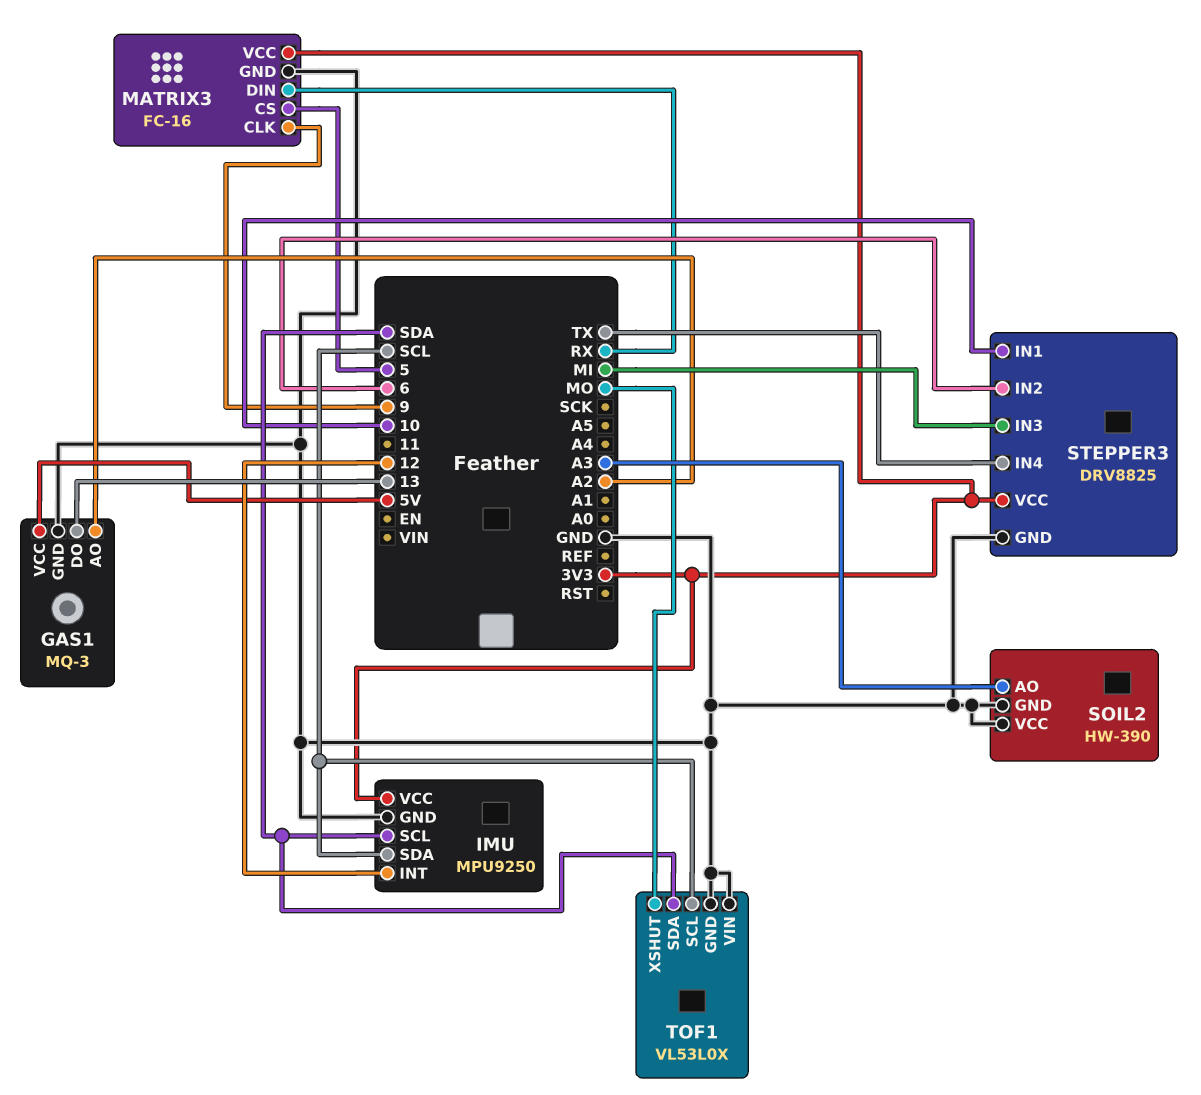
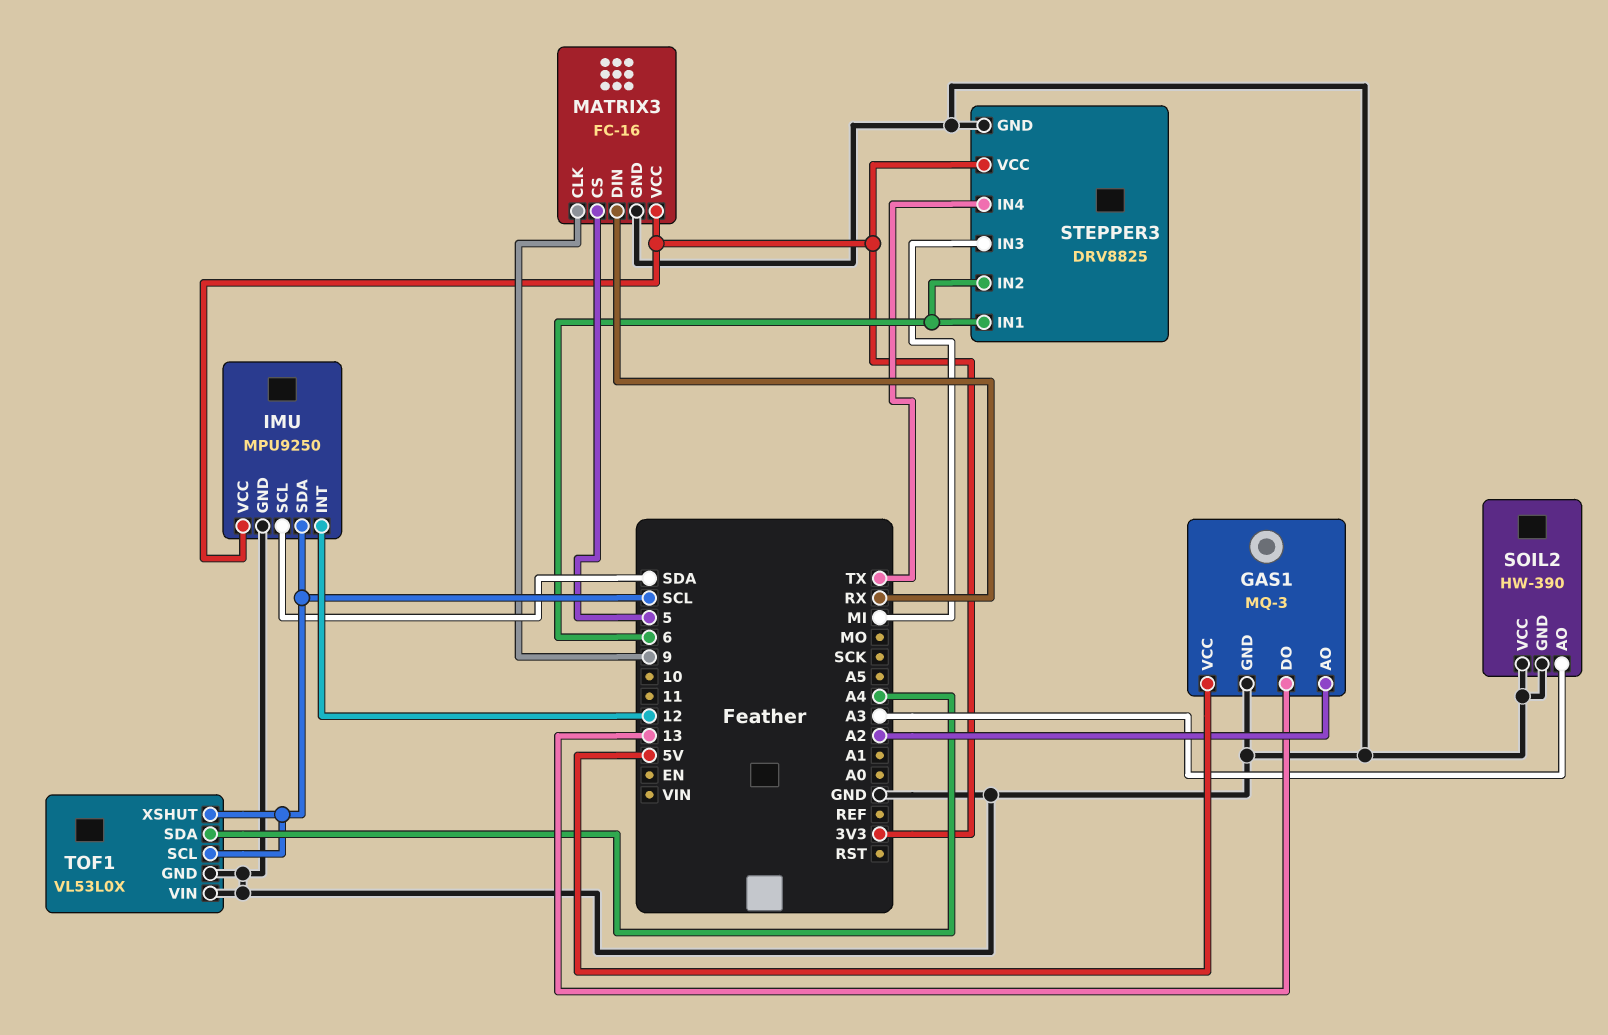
STEPPER3 pin IN1: 10 -> 6
TOF1 pin SDA: SDA -> A4
TOF1 pin XSHUT: MO -> SCL

